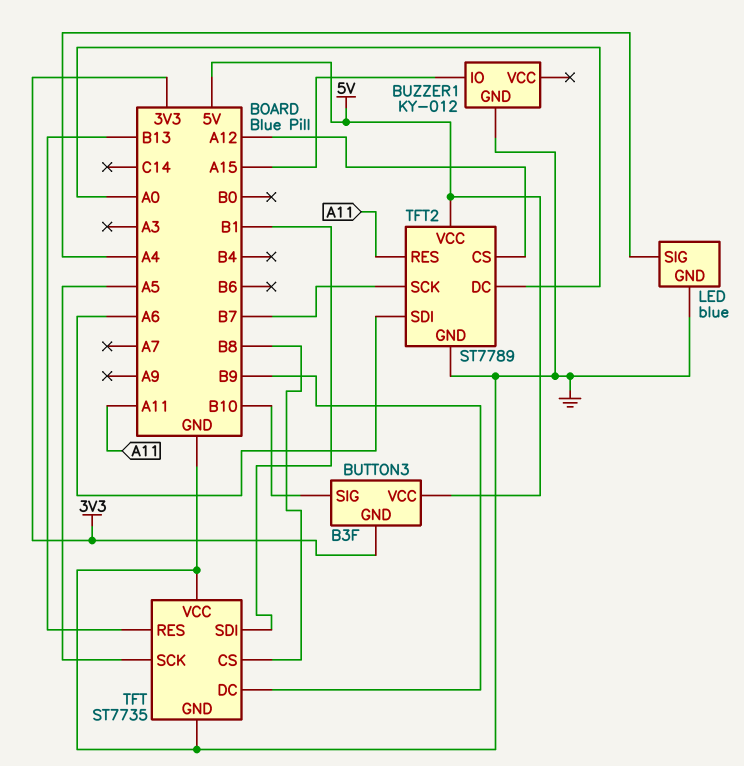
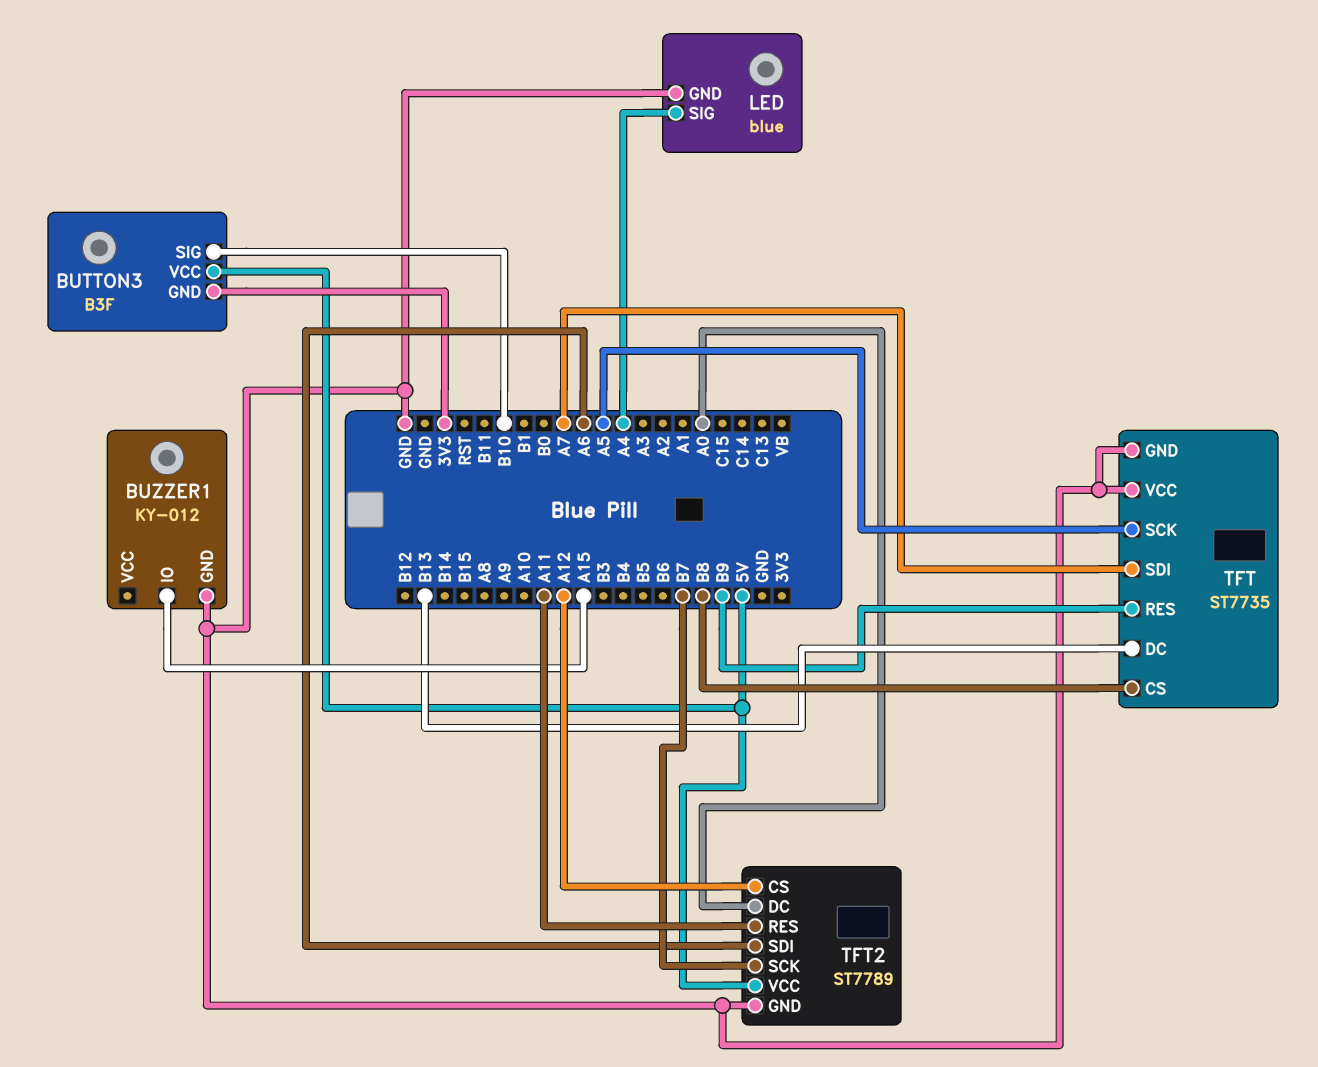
TFT pin DC: B9 -> B13
TFT pin RES: B13 -> B9
TFT pin SDI: B1 -> A7

